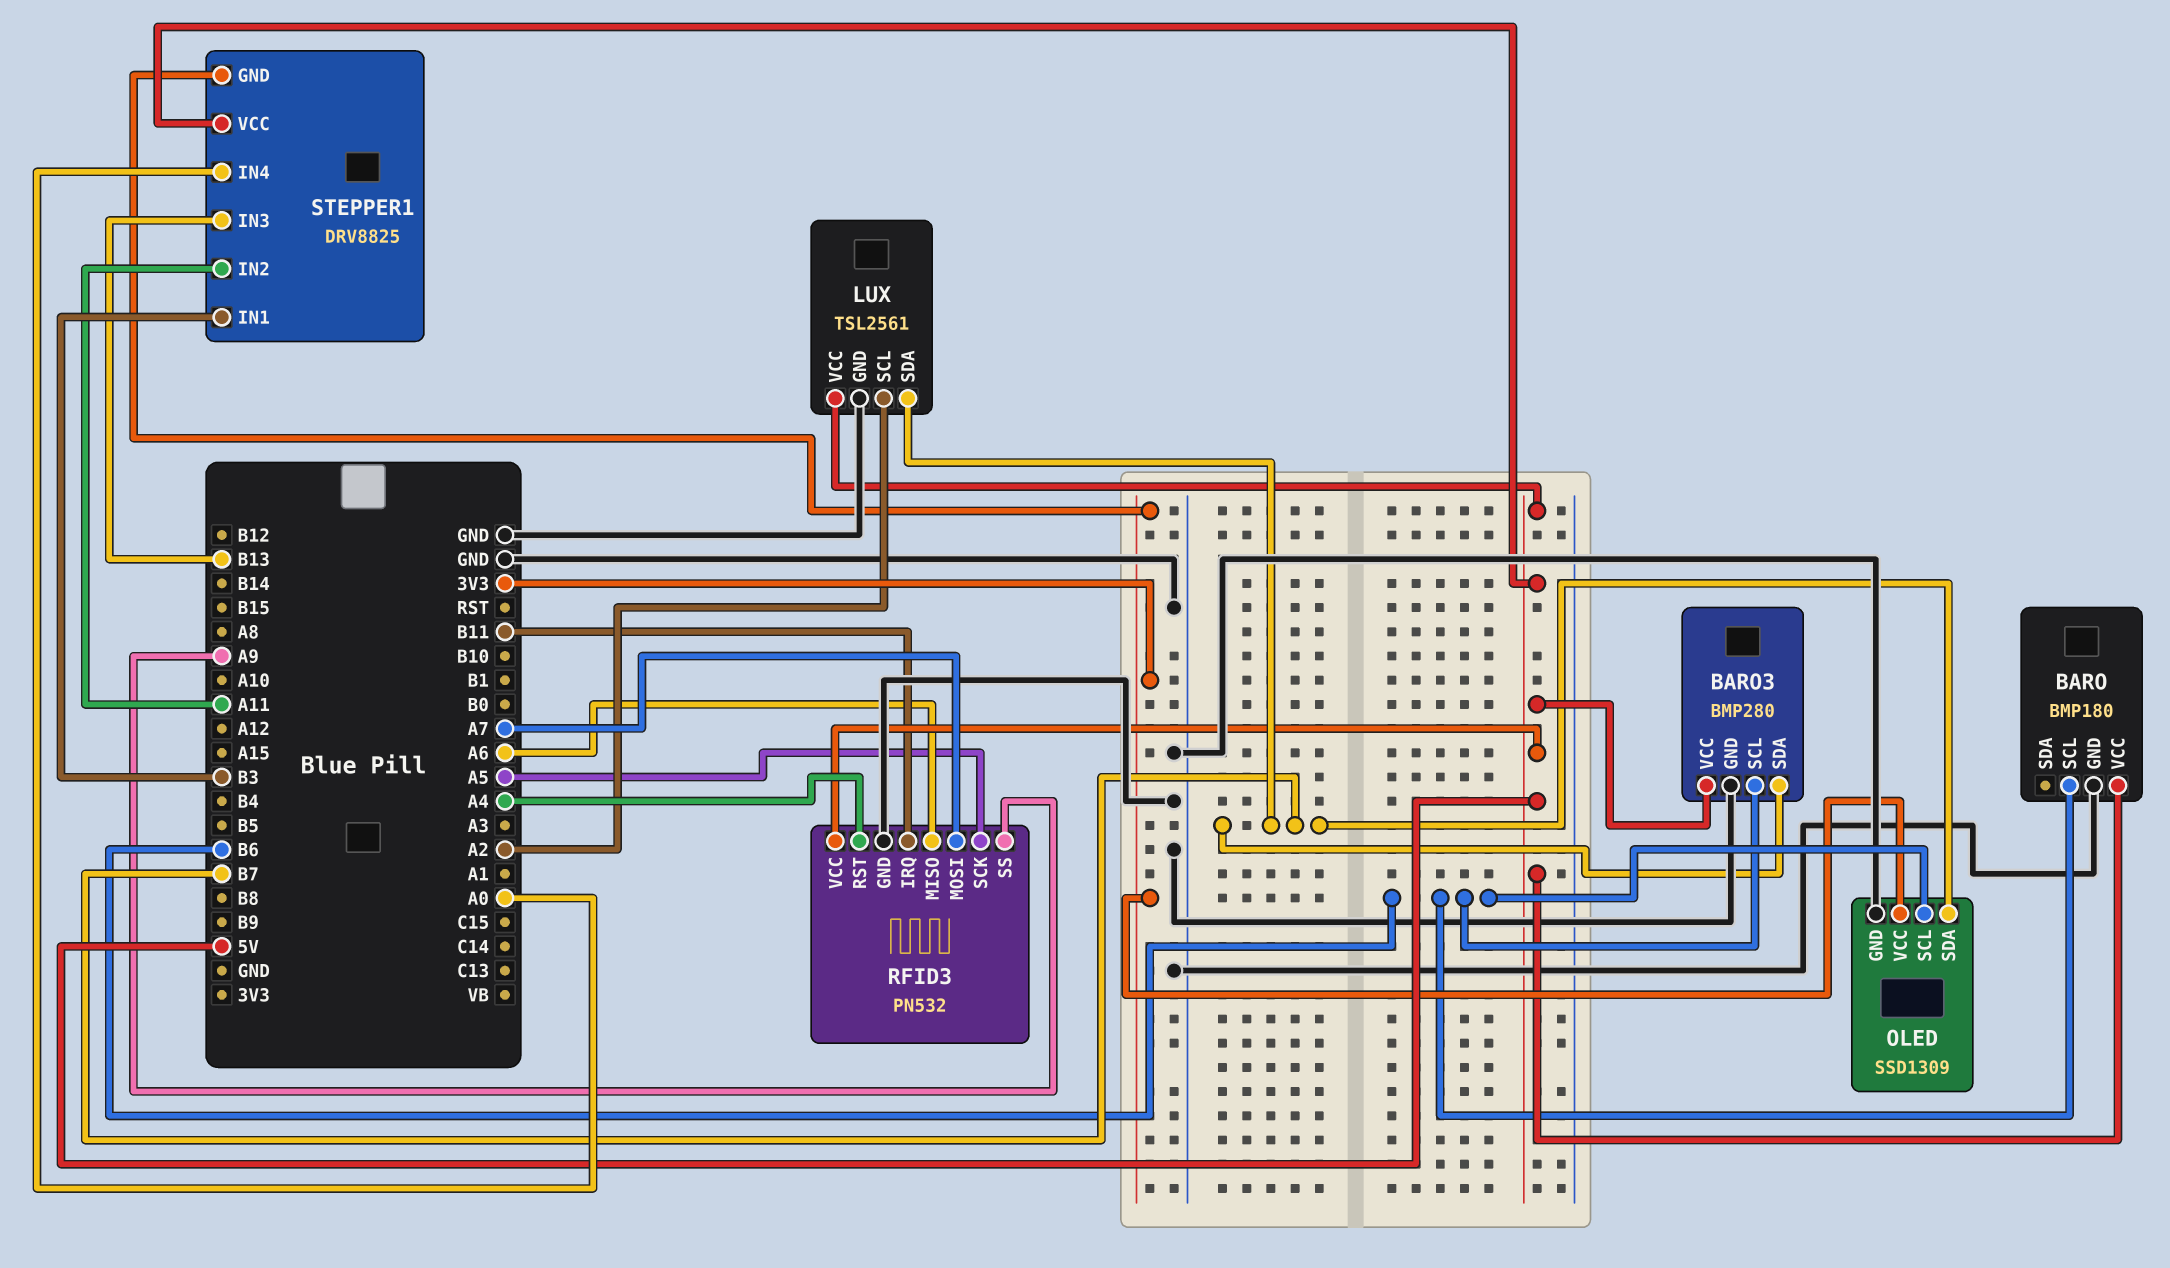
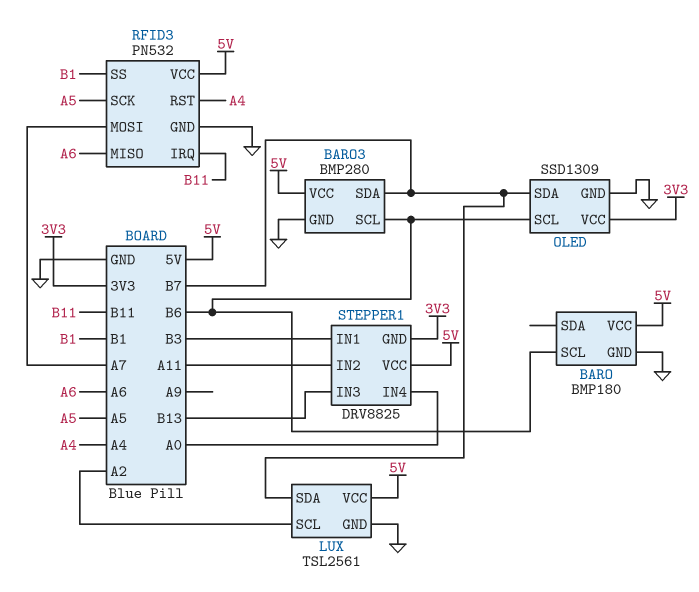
RFID3 pin SS: A9 -> B1

